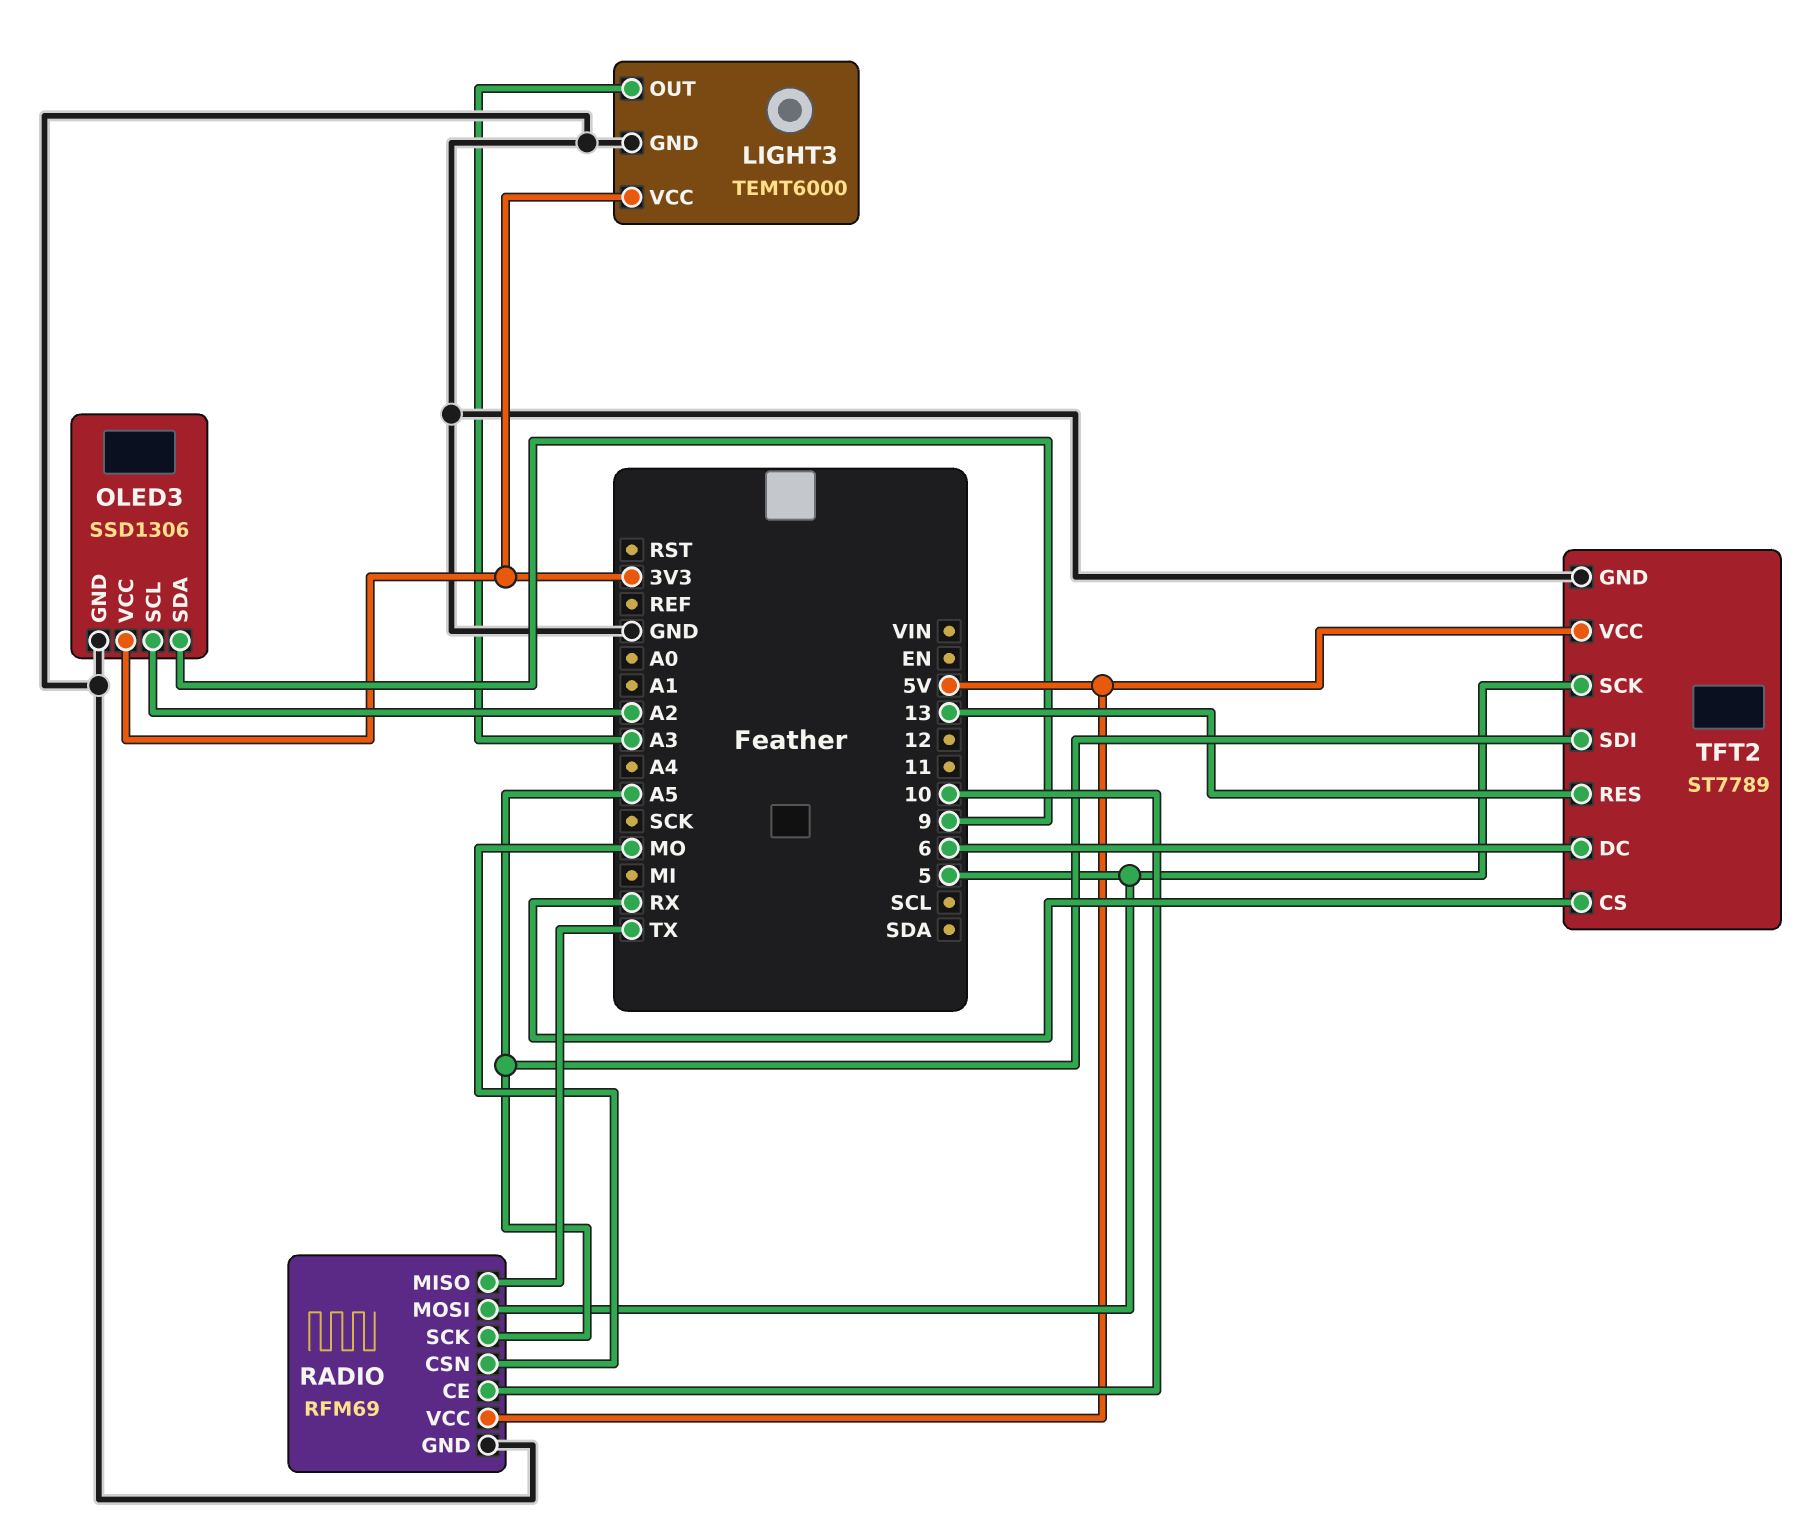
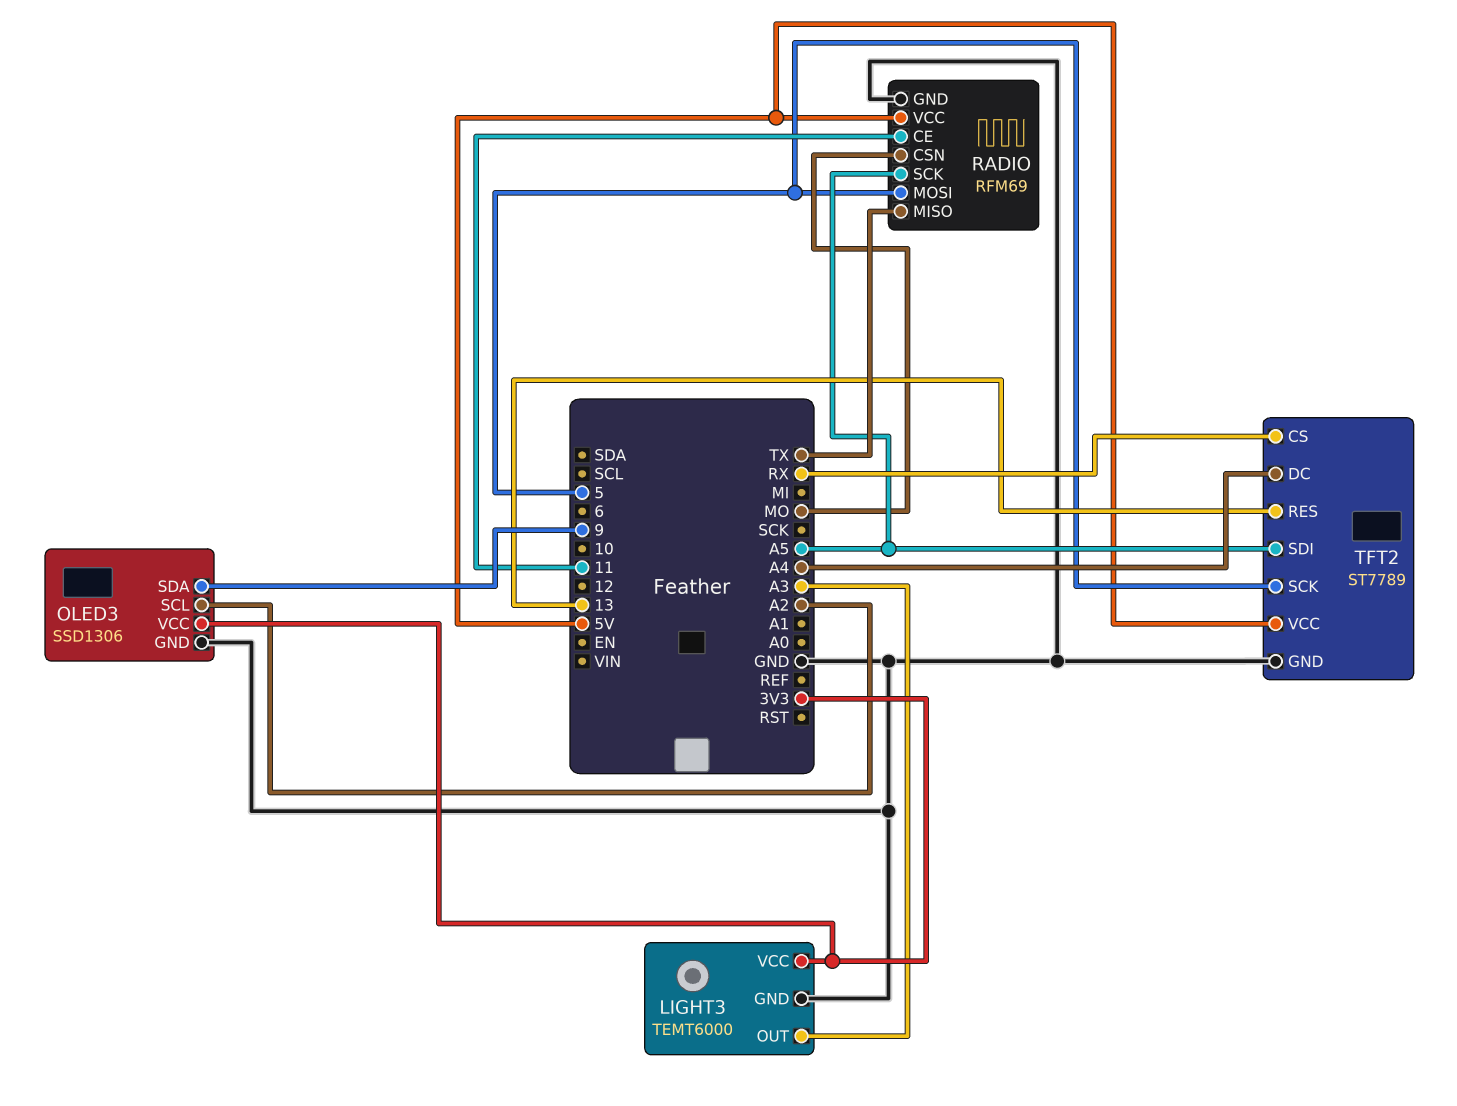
RADIO pin CE: 10 -> 11
TFT2 pin DC: 6 -> A4

